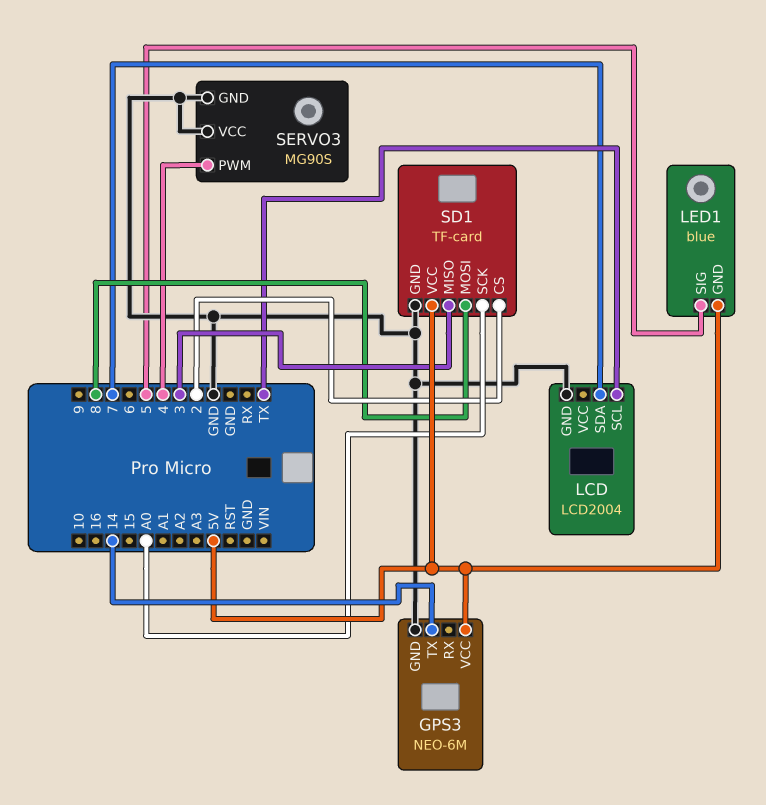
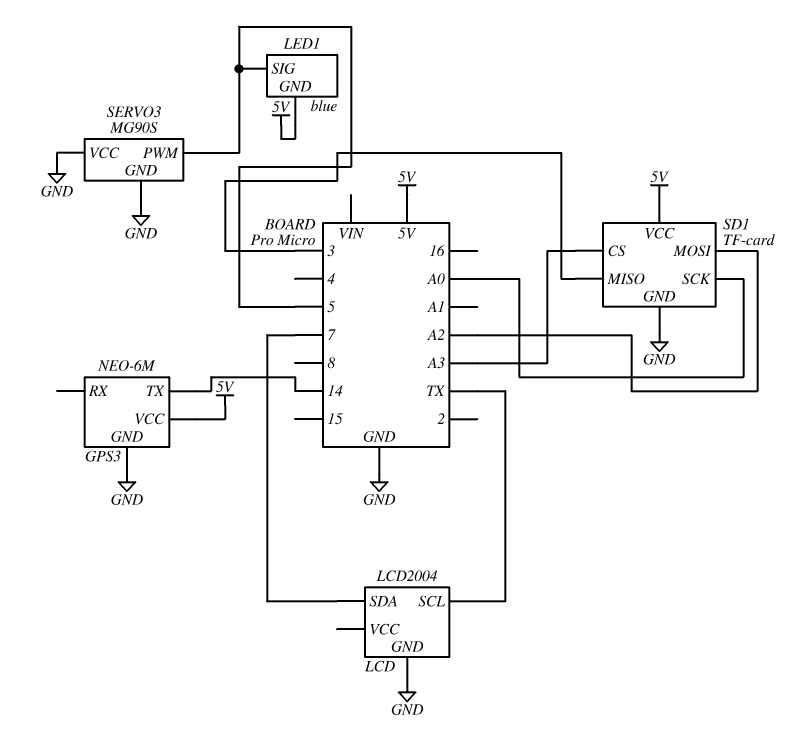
SD1 pin CS: 2 -> A3
SD1 pin MOSI: 8 -> A2
SERVO3 pin PWM: 4 -> 5

